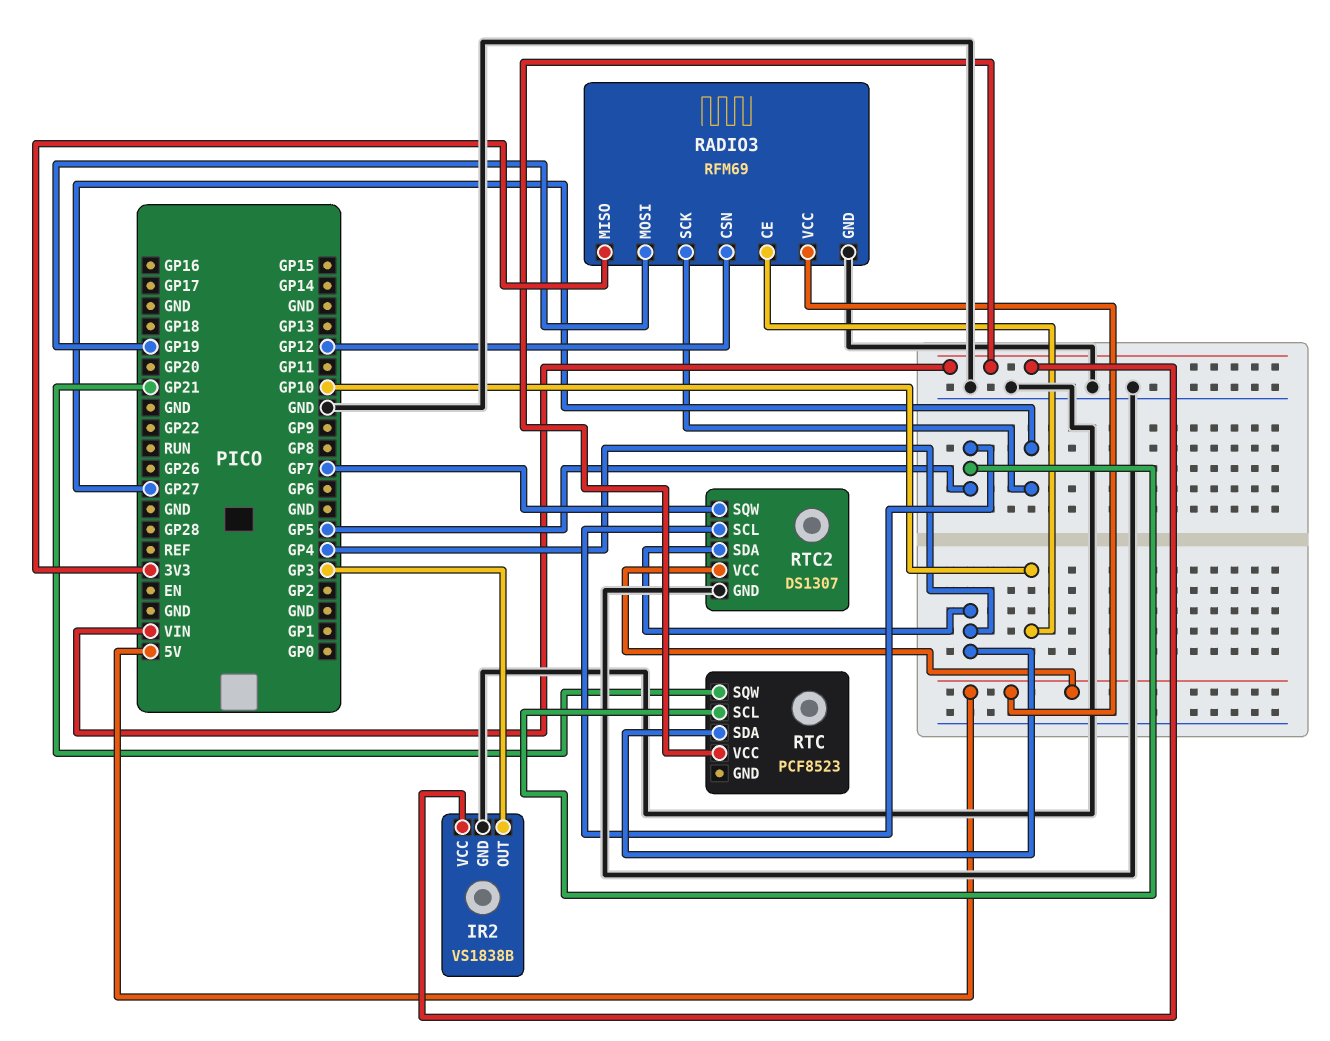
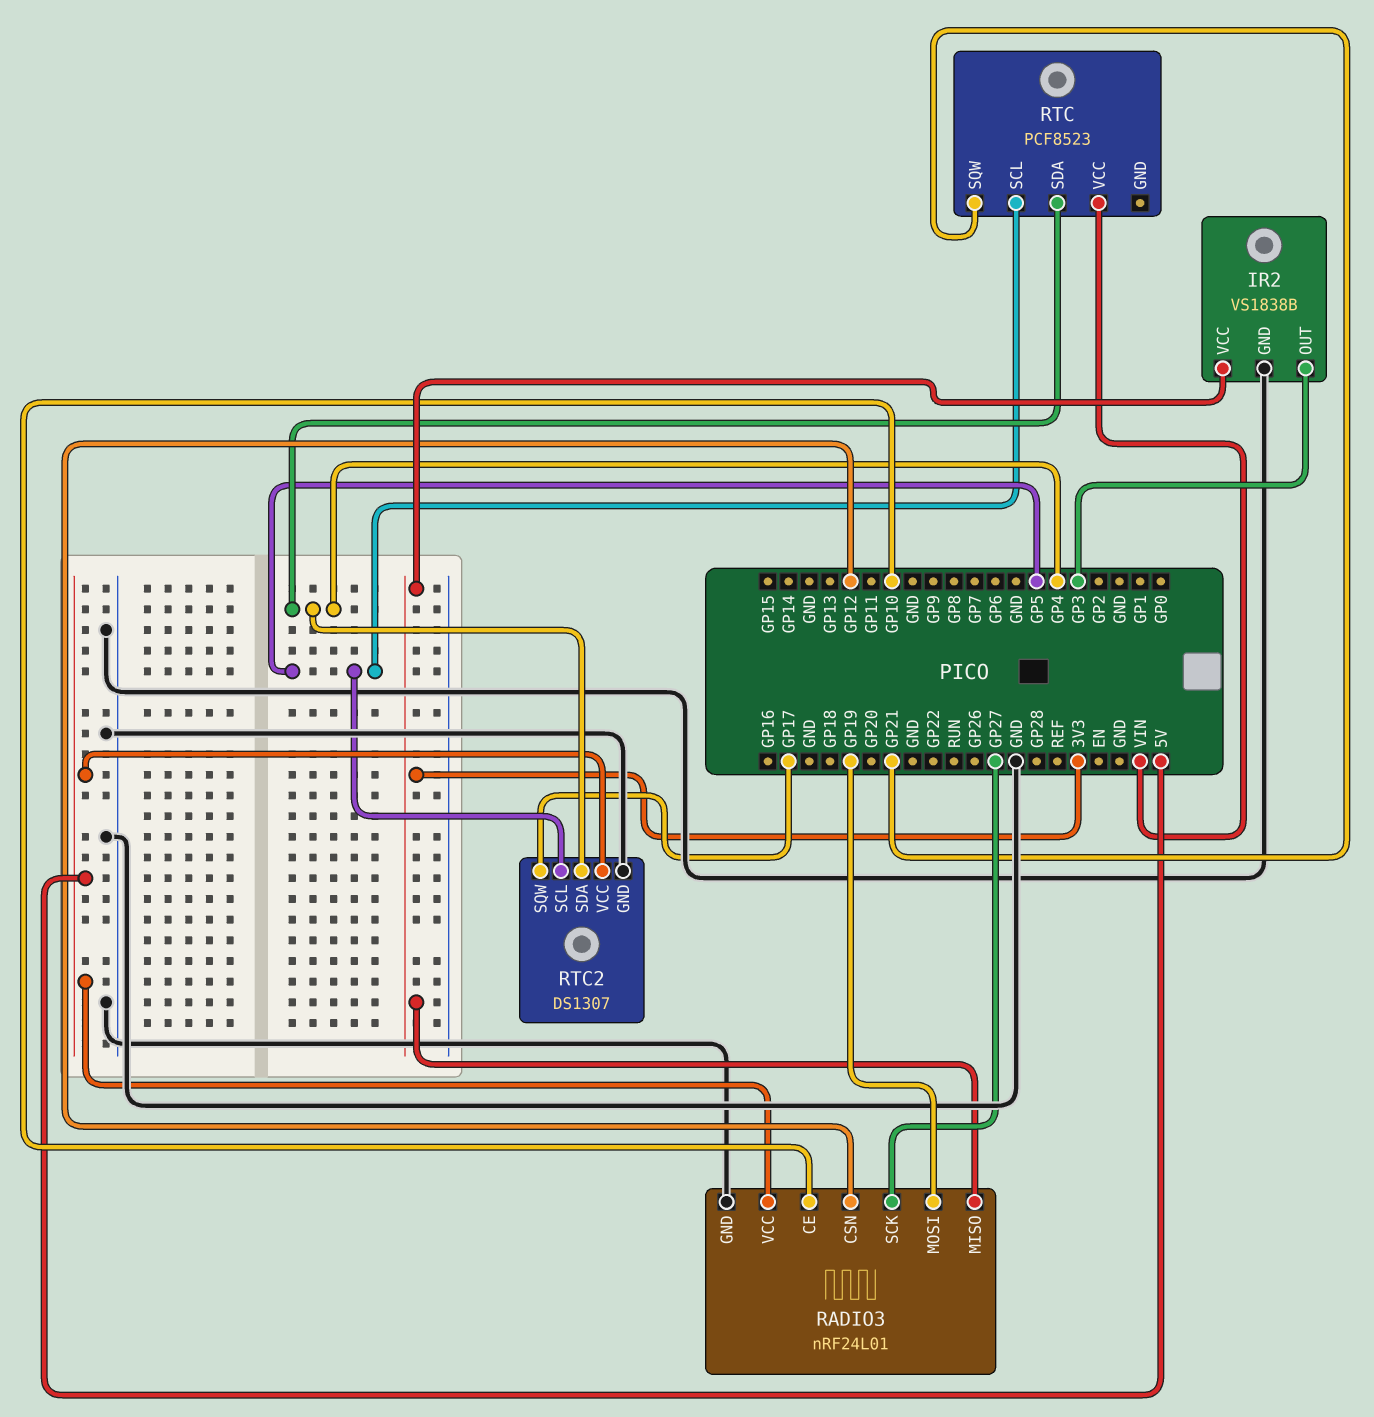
IR2 pin VCC: VIN -> 3V3
RADIO3: RFM69 -> nRF24L01
RTC2 pin SQW: GP7 -> GP17

